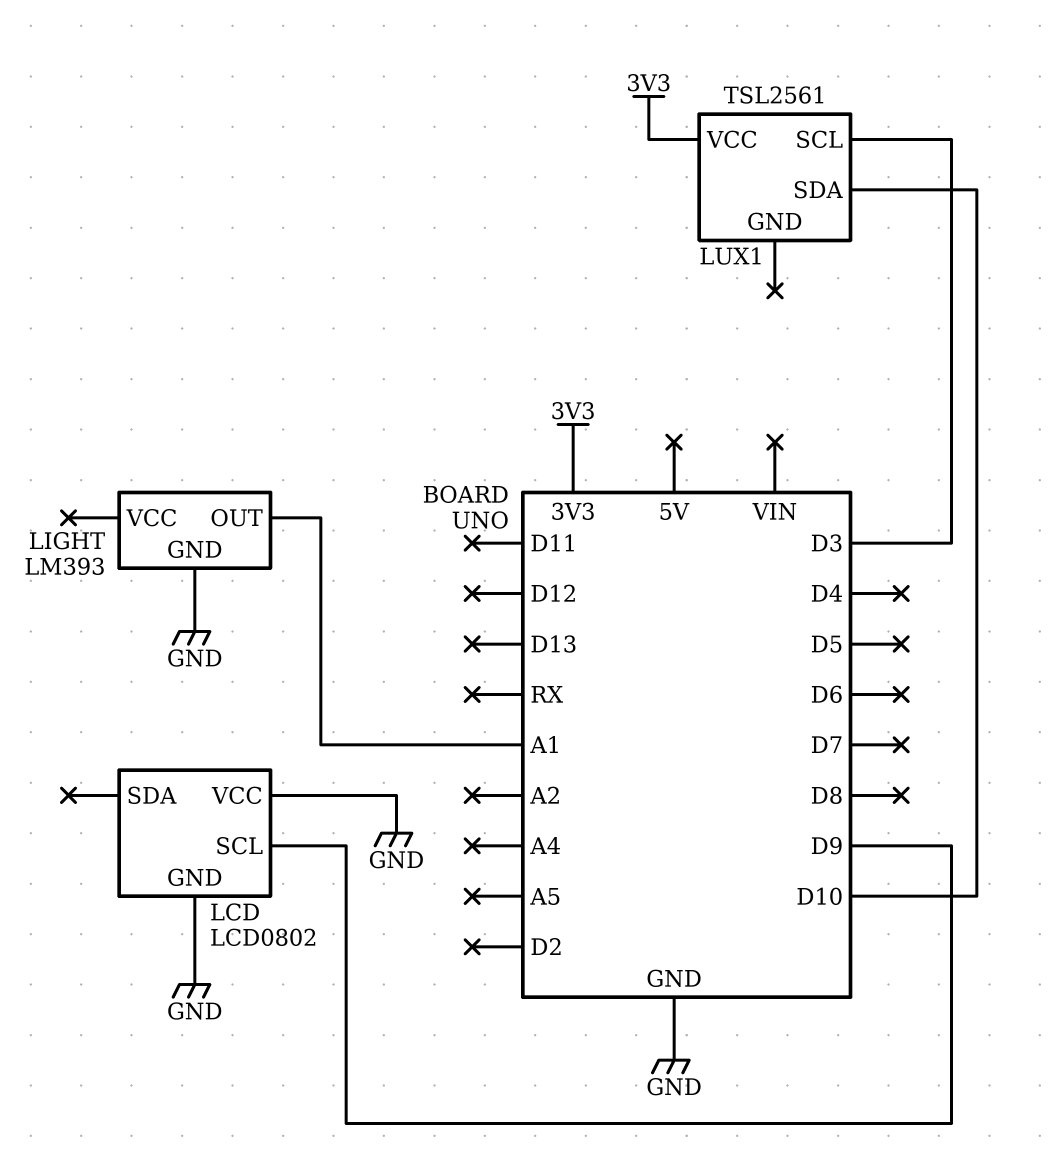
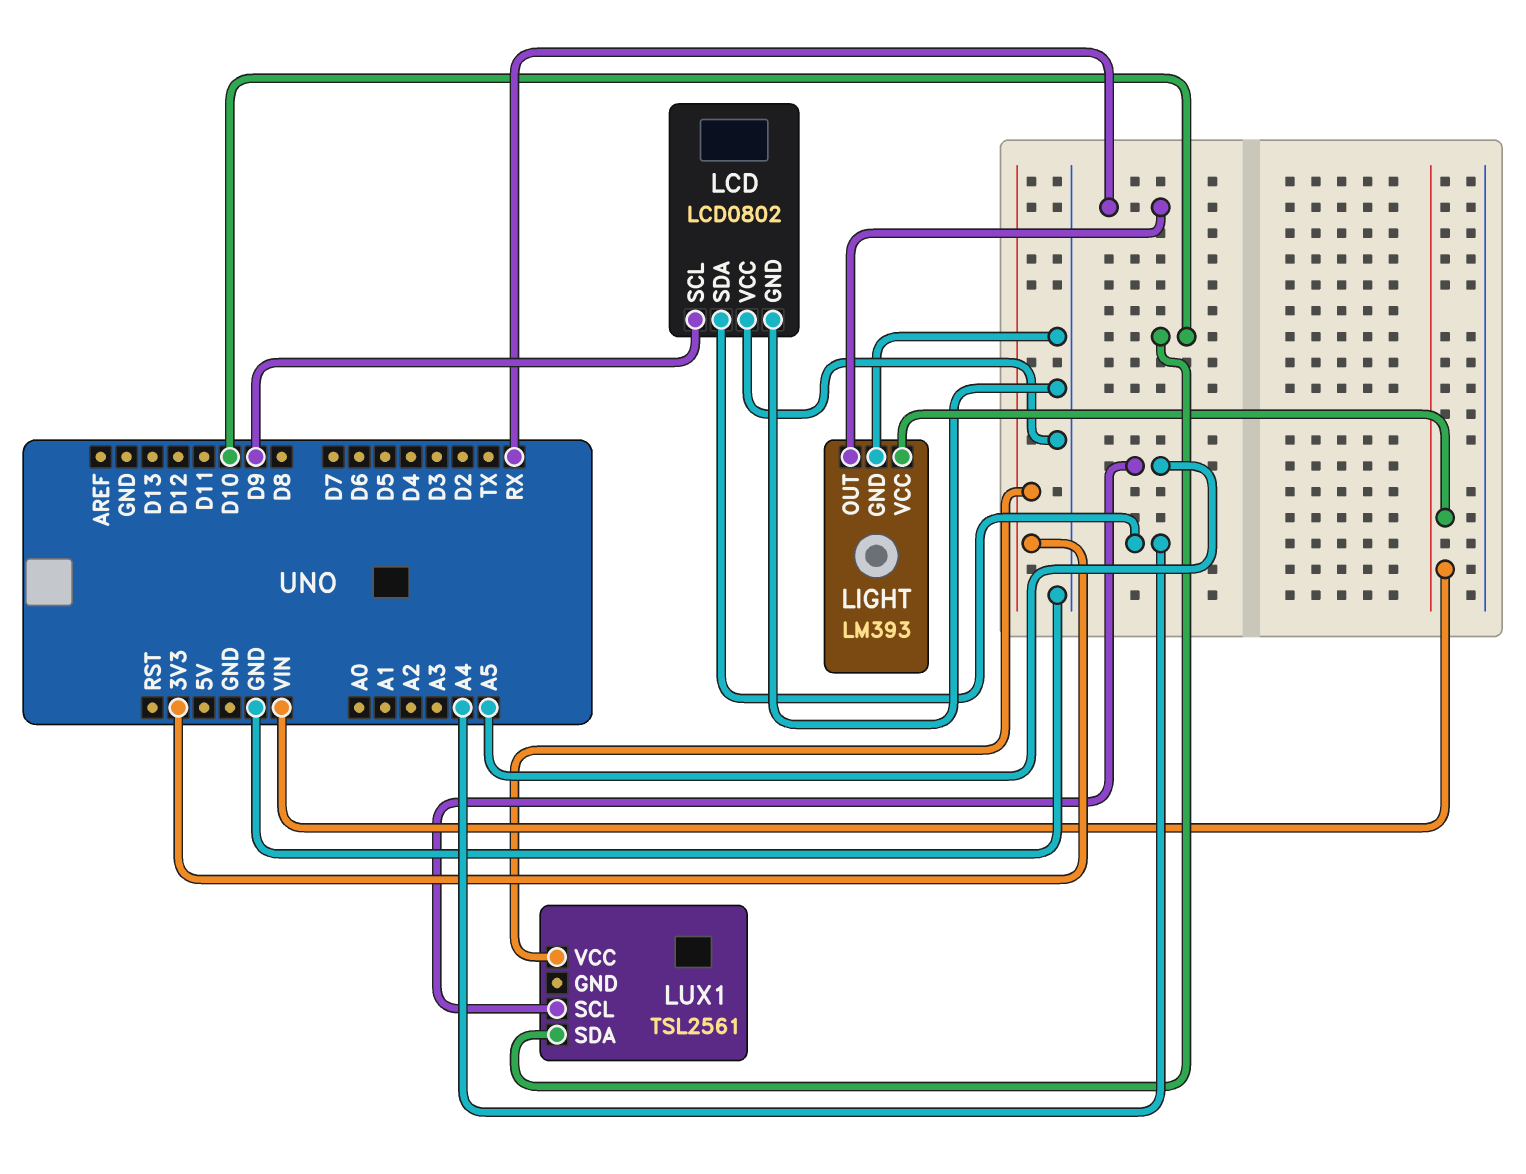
LCD pin SDA: none -> A4
LIGHT pin OUT: A1 -> RX
LIGHT pin VCC: none -> VIN
LUX1 pin SCL: D3 -> A5

